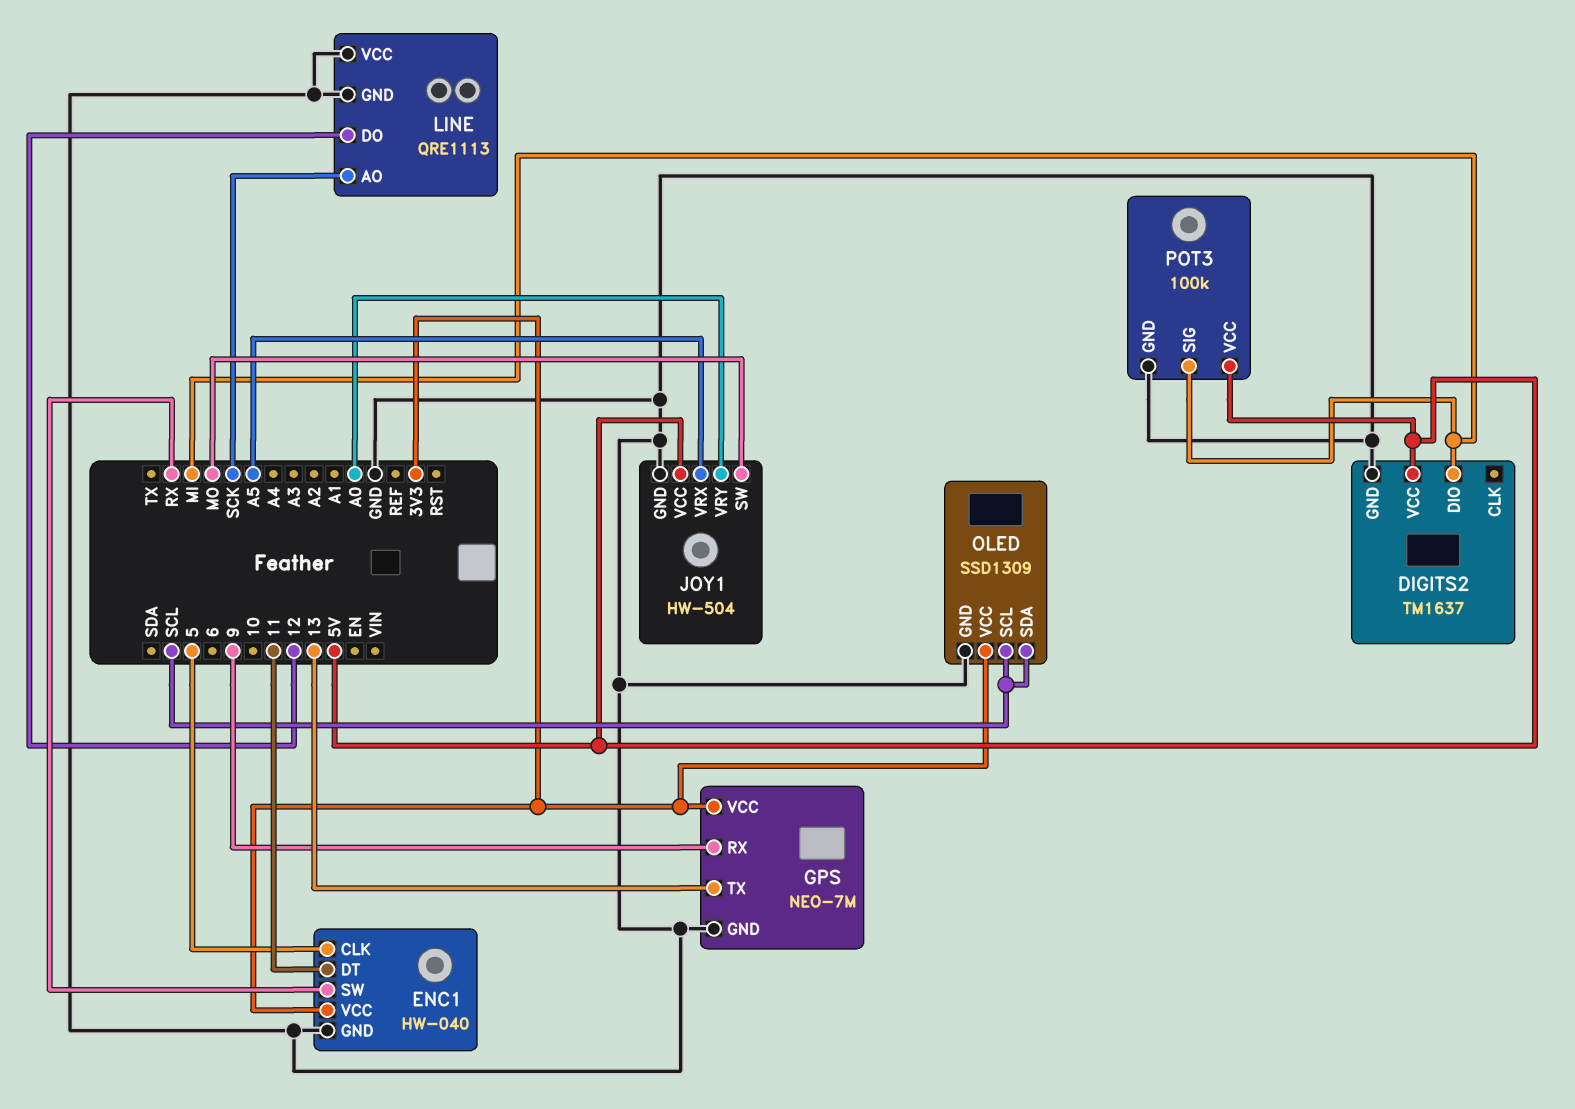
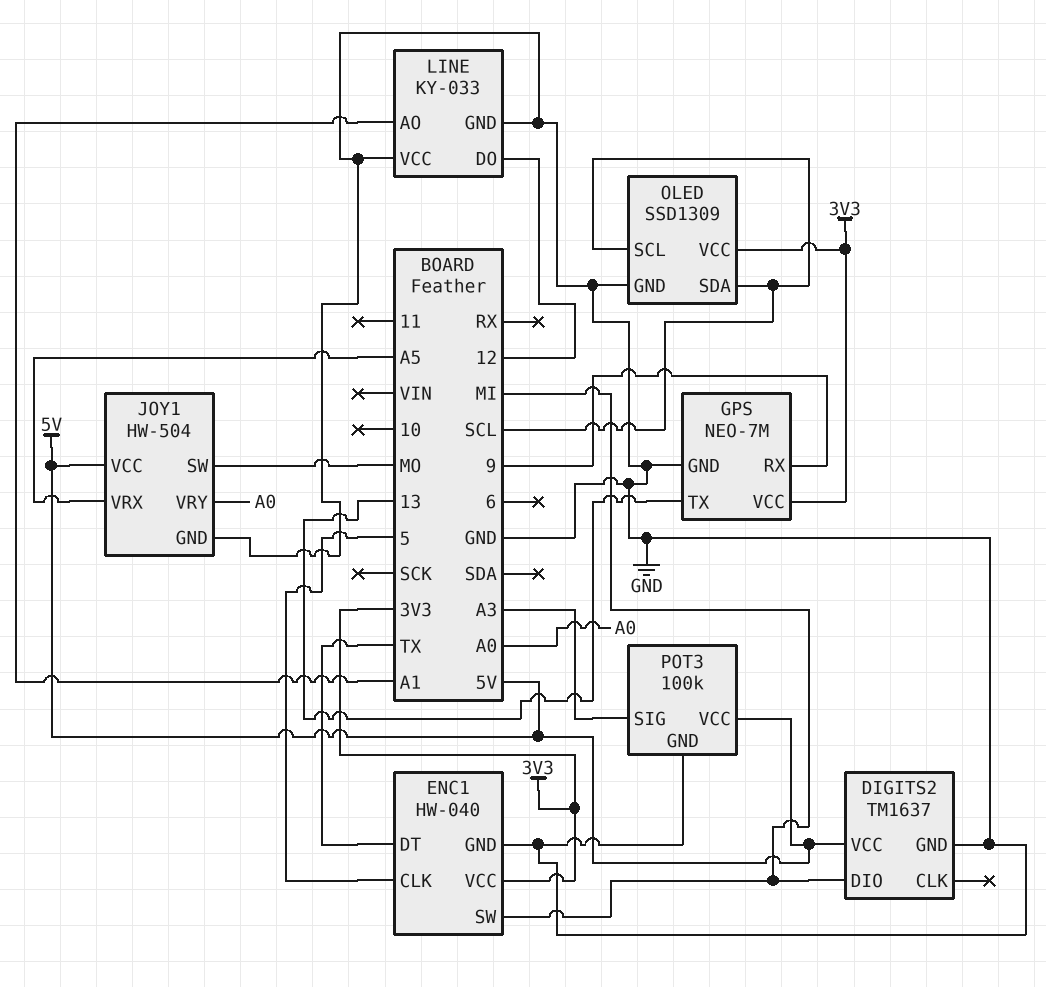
ENC1 pin DT: 11 -> TX
ENC1 pin SW: RX -> MI
LINE: QRE1113 -> KY-033
LINE pin AO: SCK -> A1
POT3 pin SIG: MI -> A3

